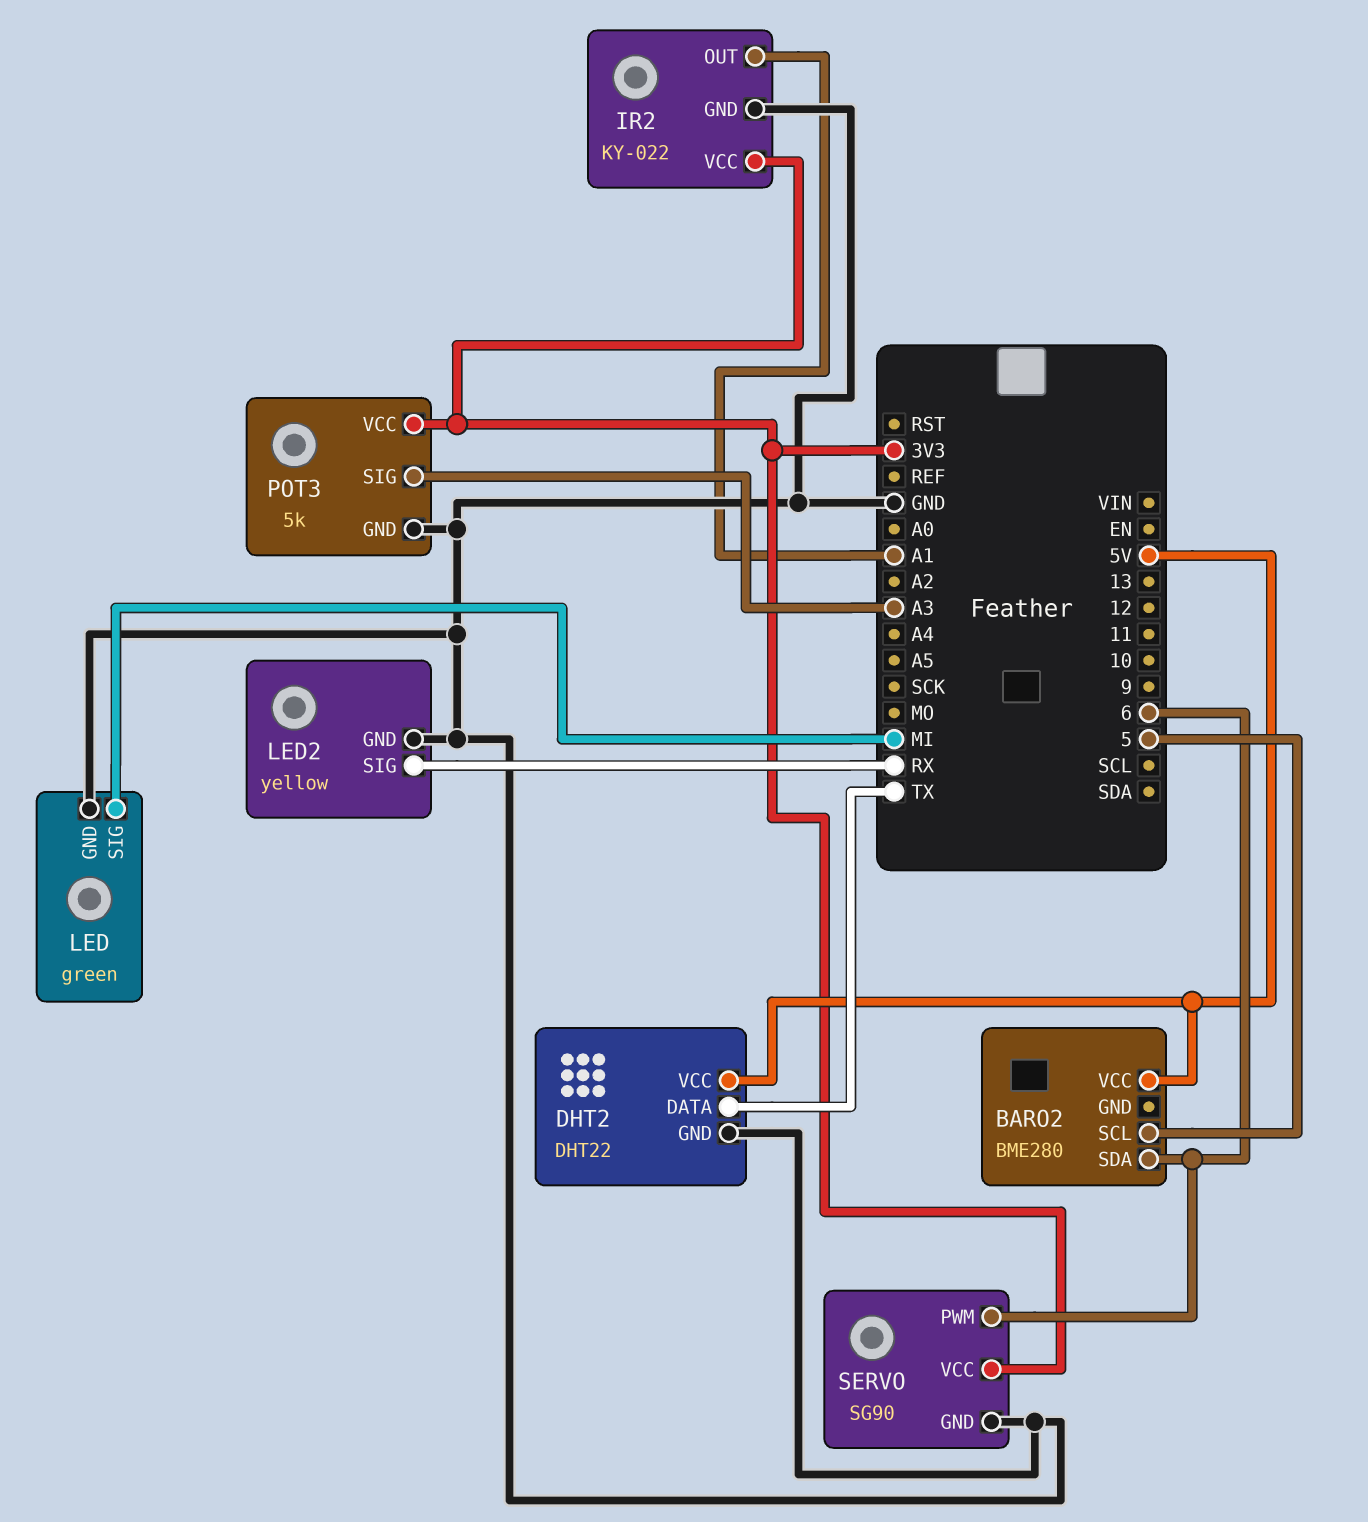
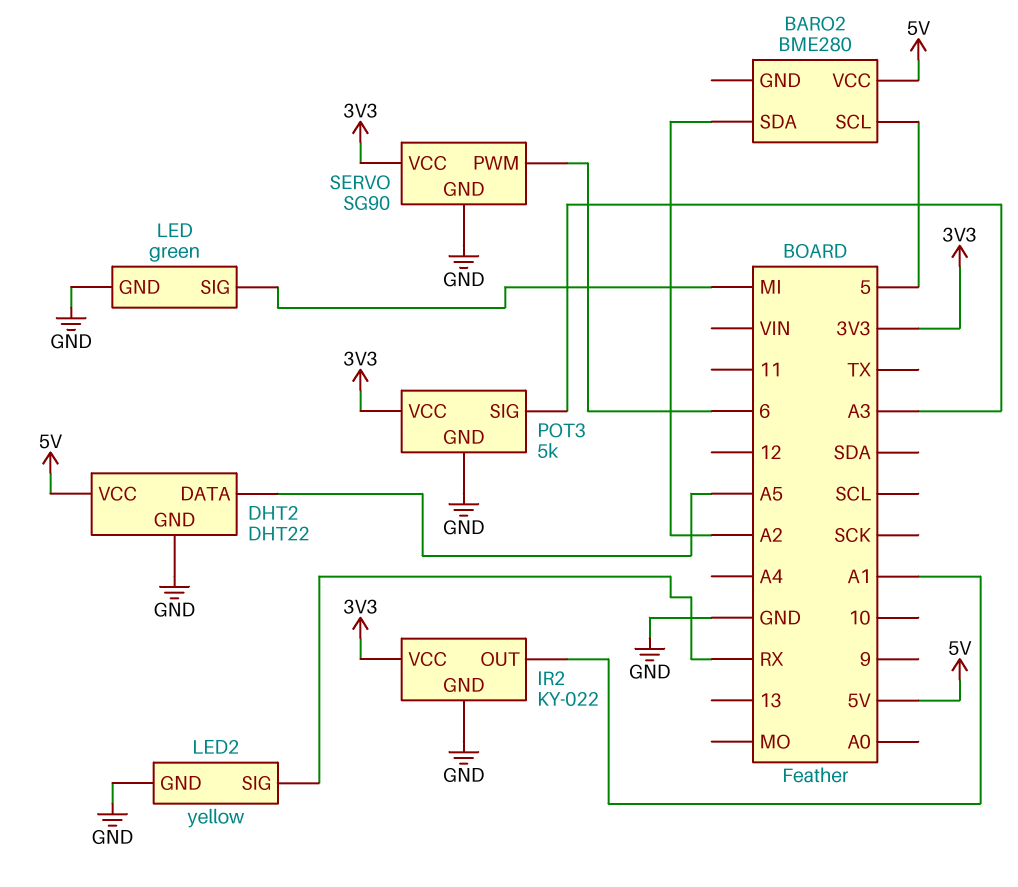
BARO2 pin SDA: 6 -> A2
DHT2 pin DATA: TX -> A5

